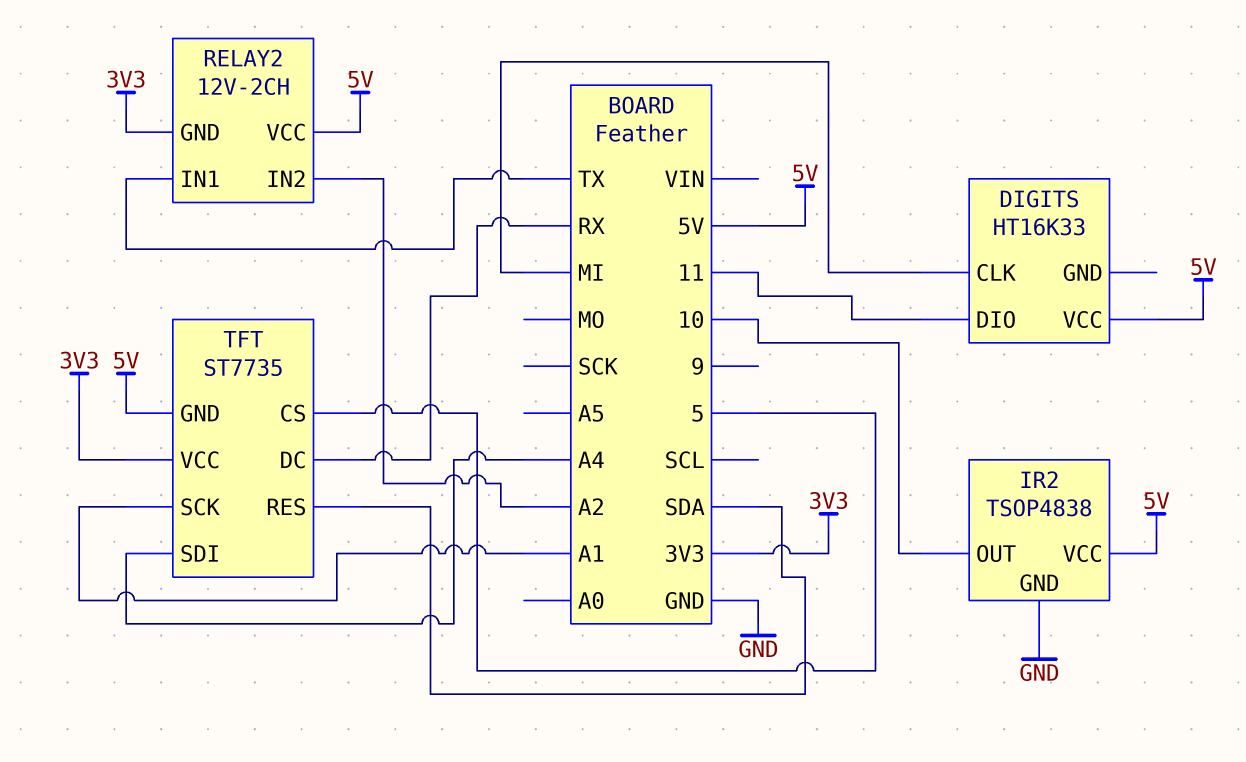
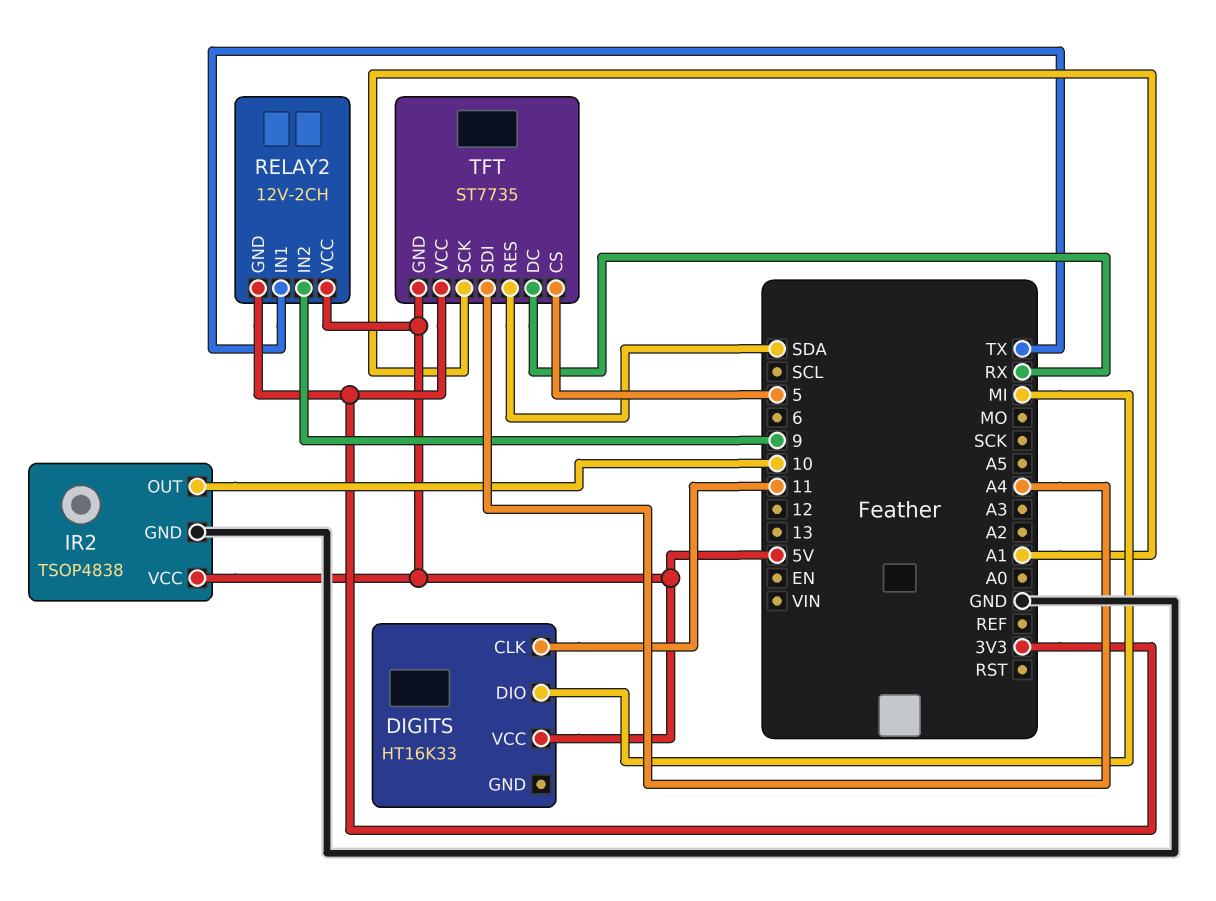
DIGITS pin CLK: MI -> 11
DIGITS pin DIO: 11 -> MI
RELAY2 pin IN2: A2 -> 9

